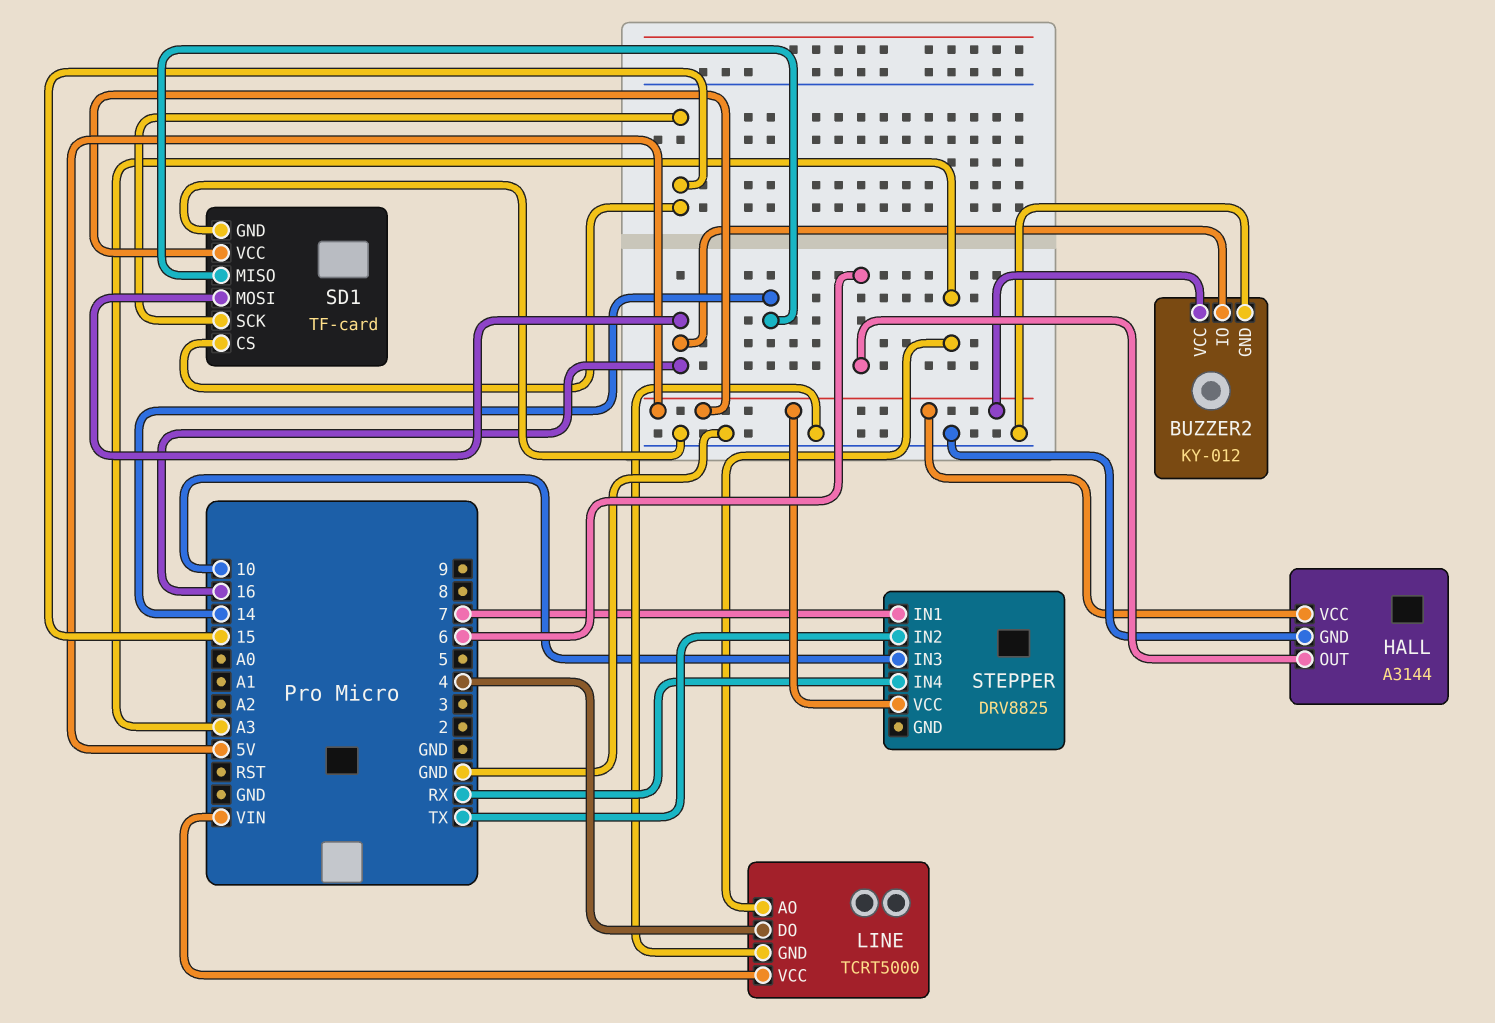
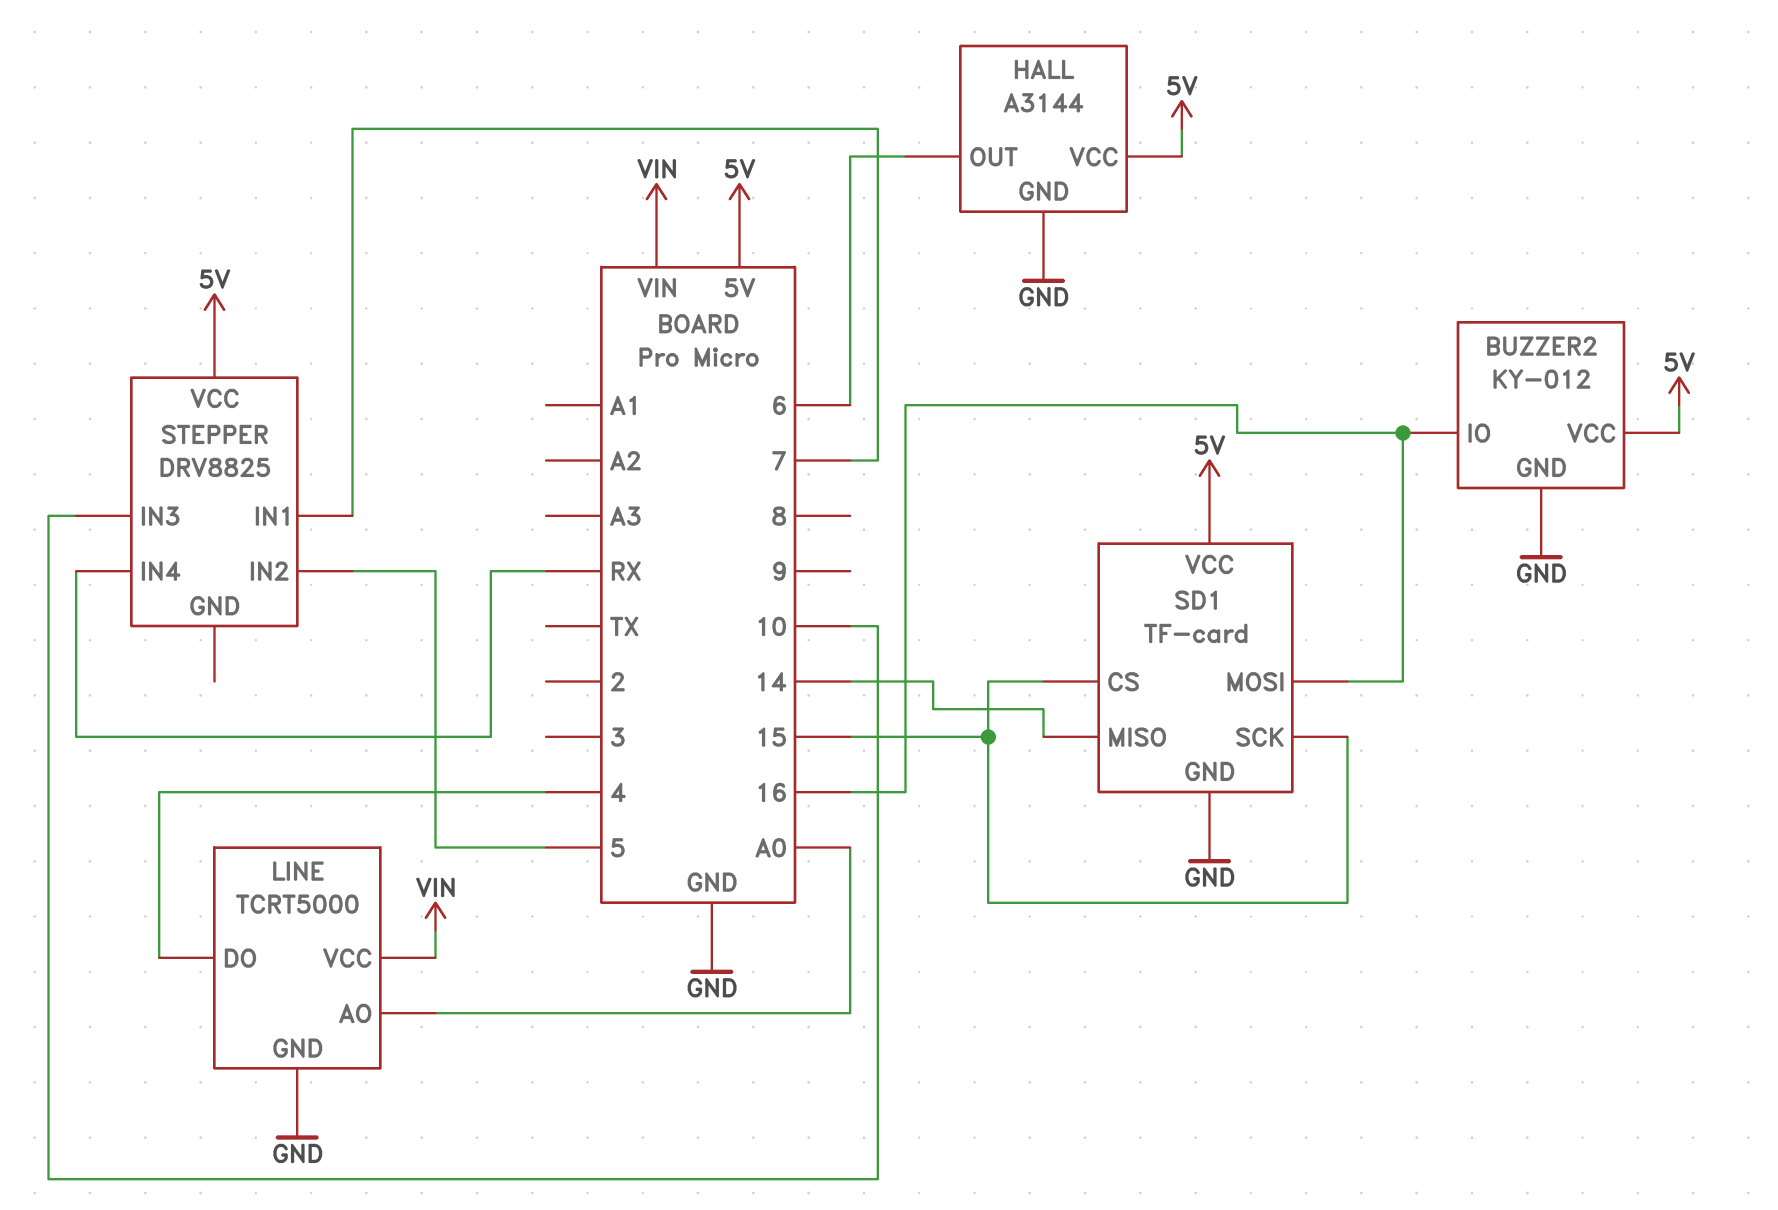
LINE pin AO: A3 -> A0
STEPPER pin IN2: TX -> 5

